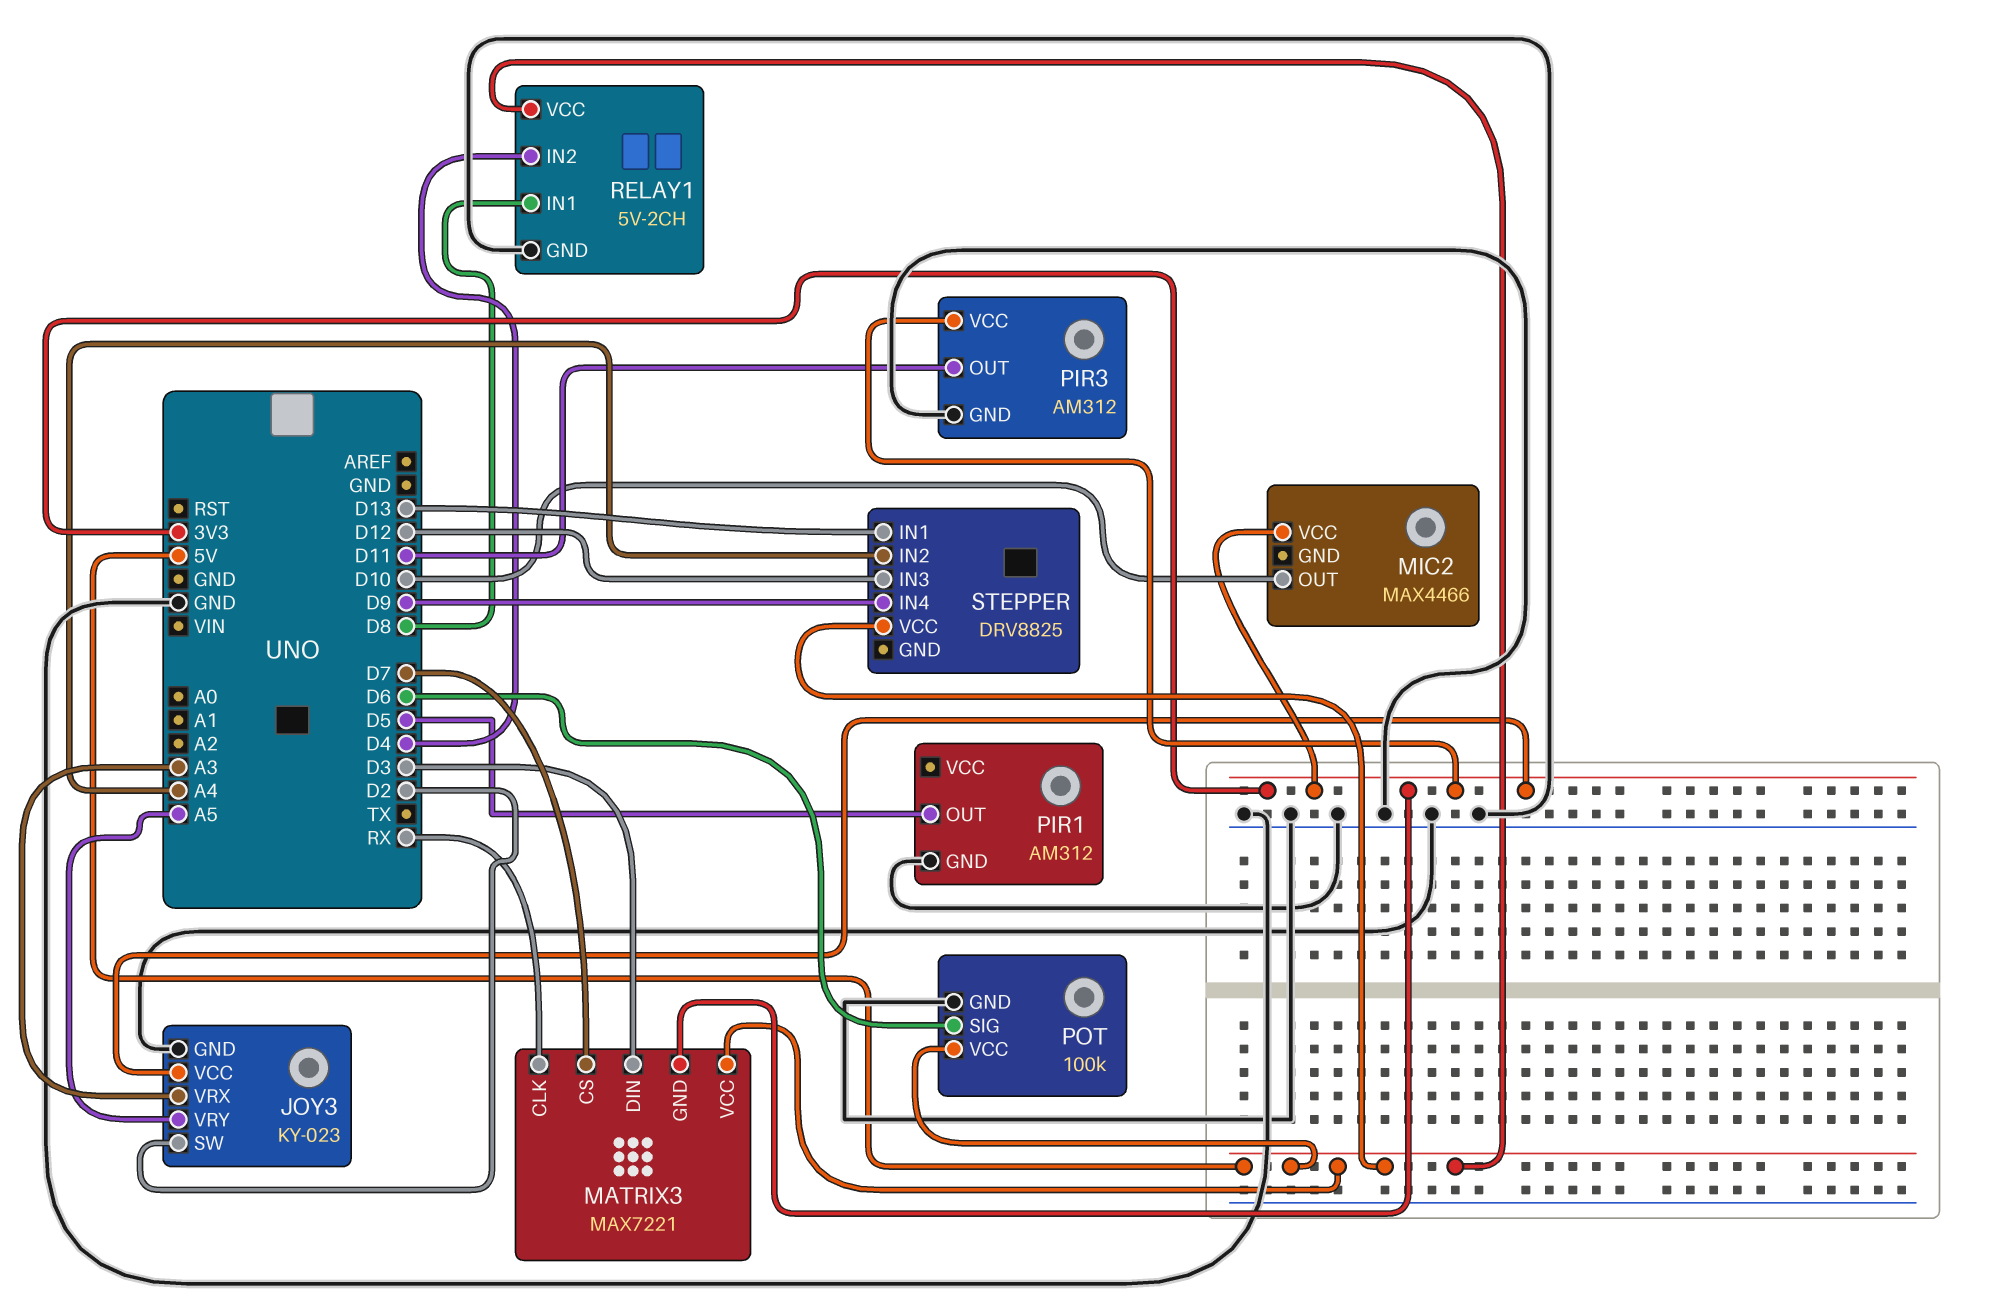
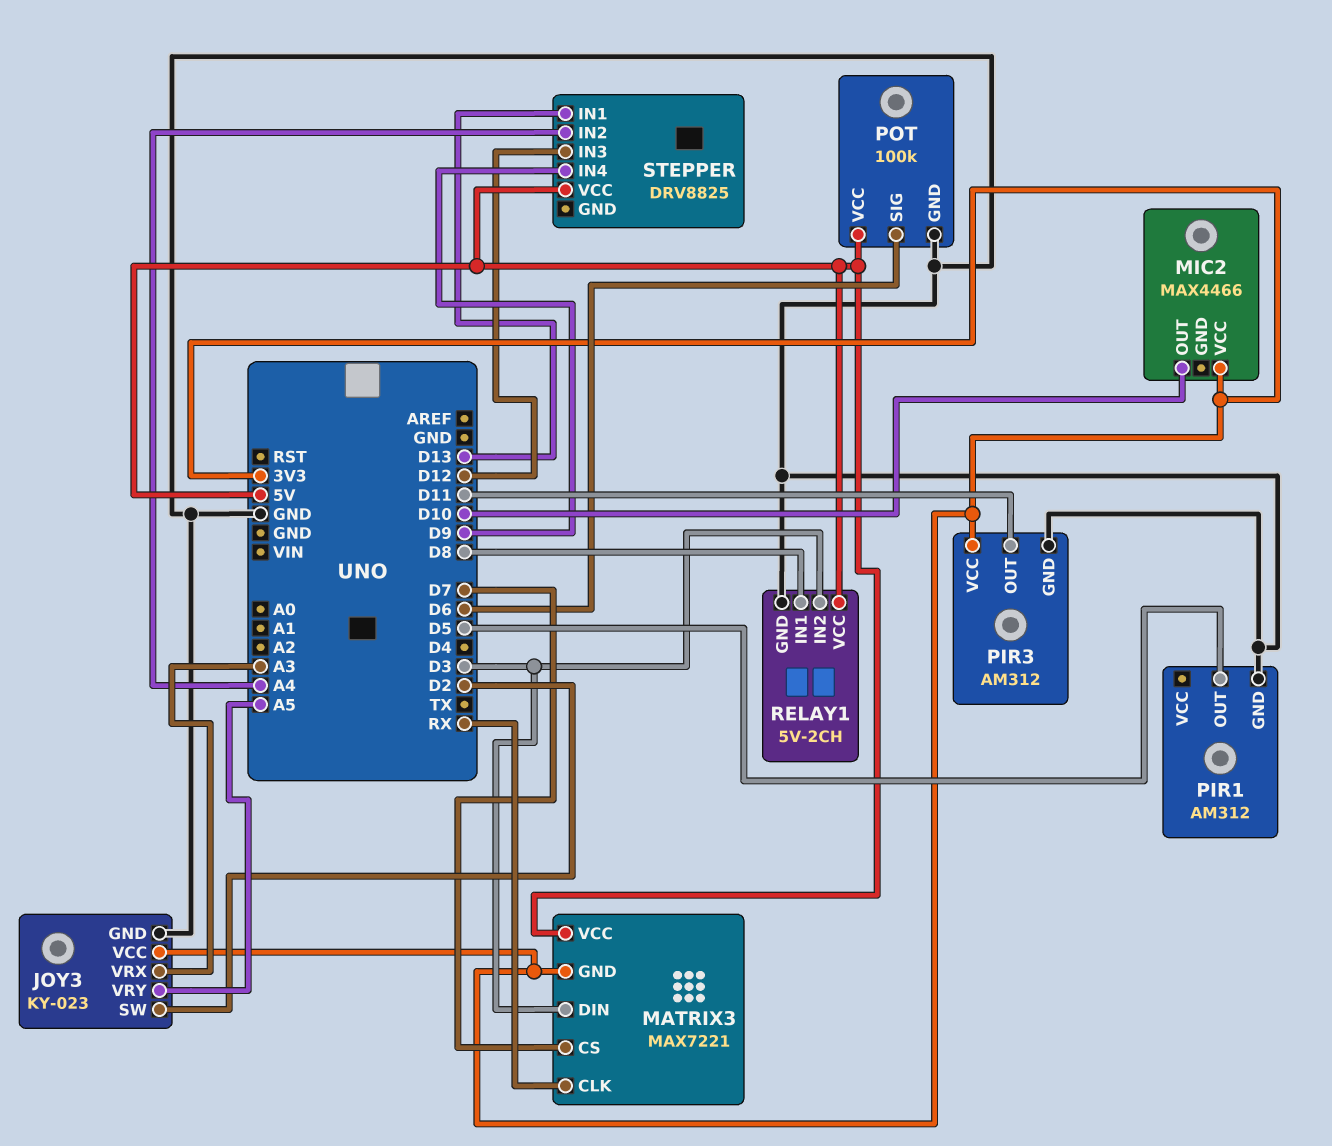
RELAY1 pin IN2: D4 -> D3

